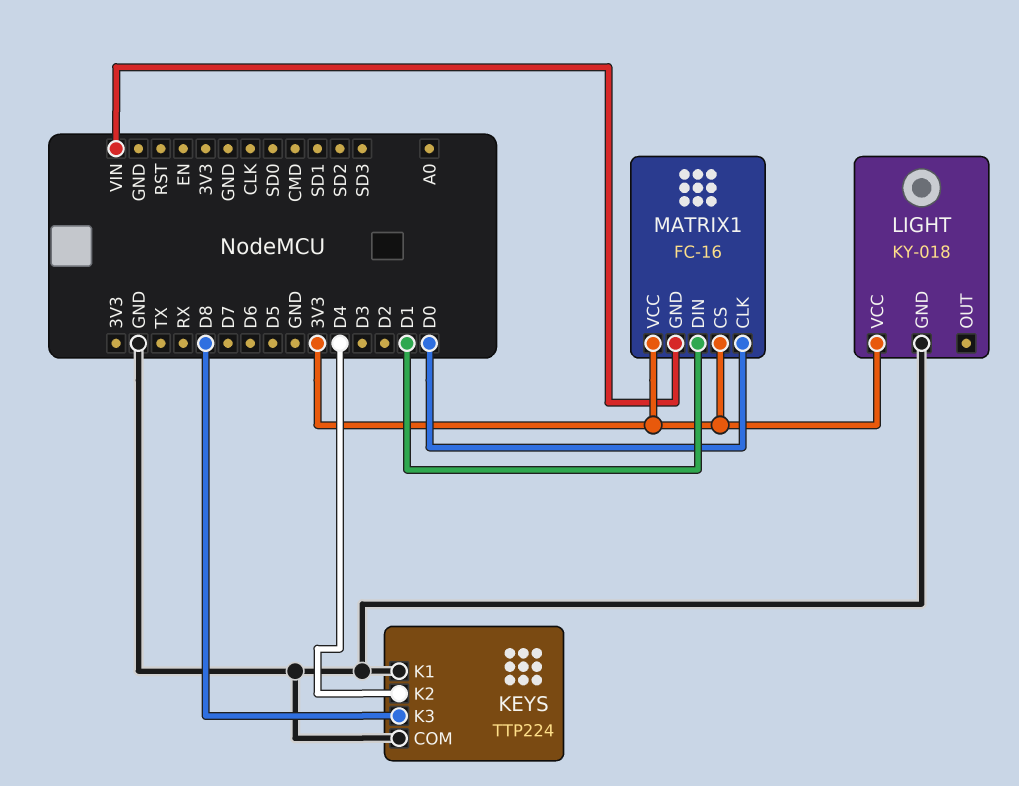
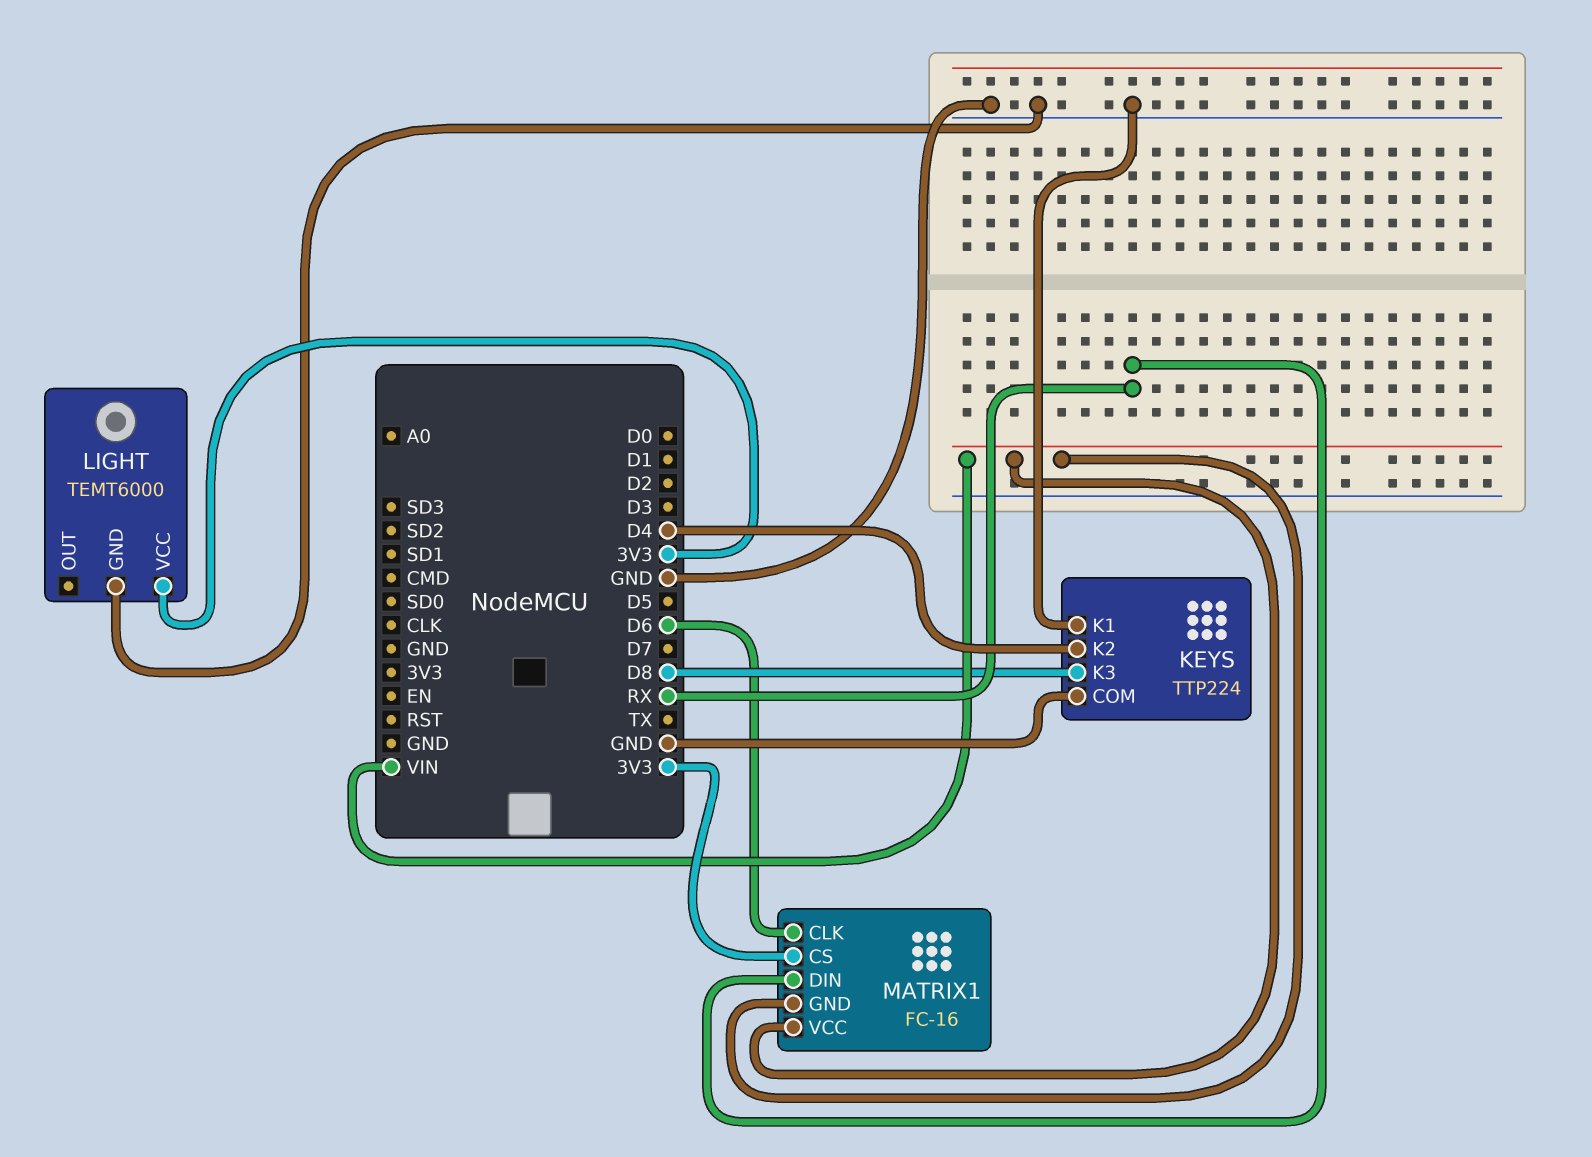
LIGHT: KY-018 -> TEMT6000
MATRIX1 pin CLK: D0 -> D6
MATRIX1 pin DIN: D1 -> RX
MATRIX1 pin VCC: 3V3 -> VIN

